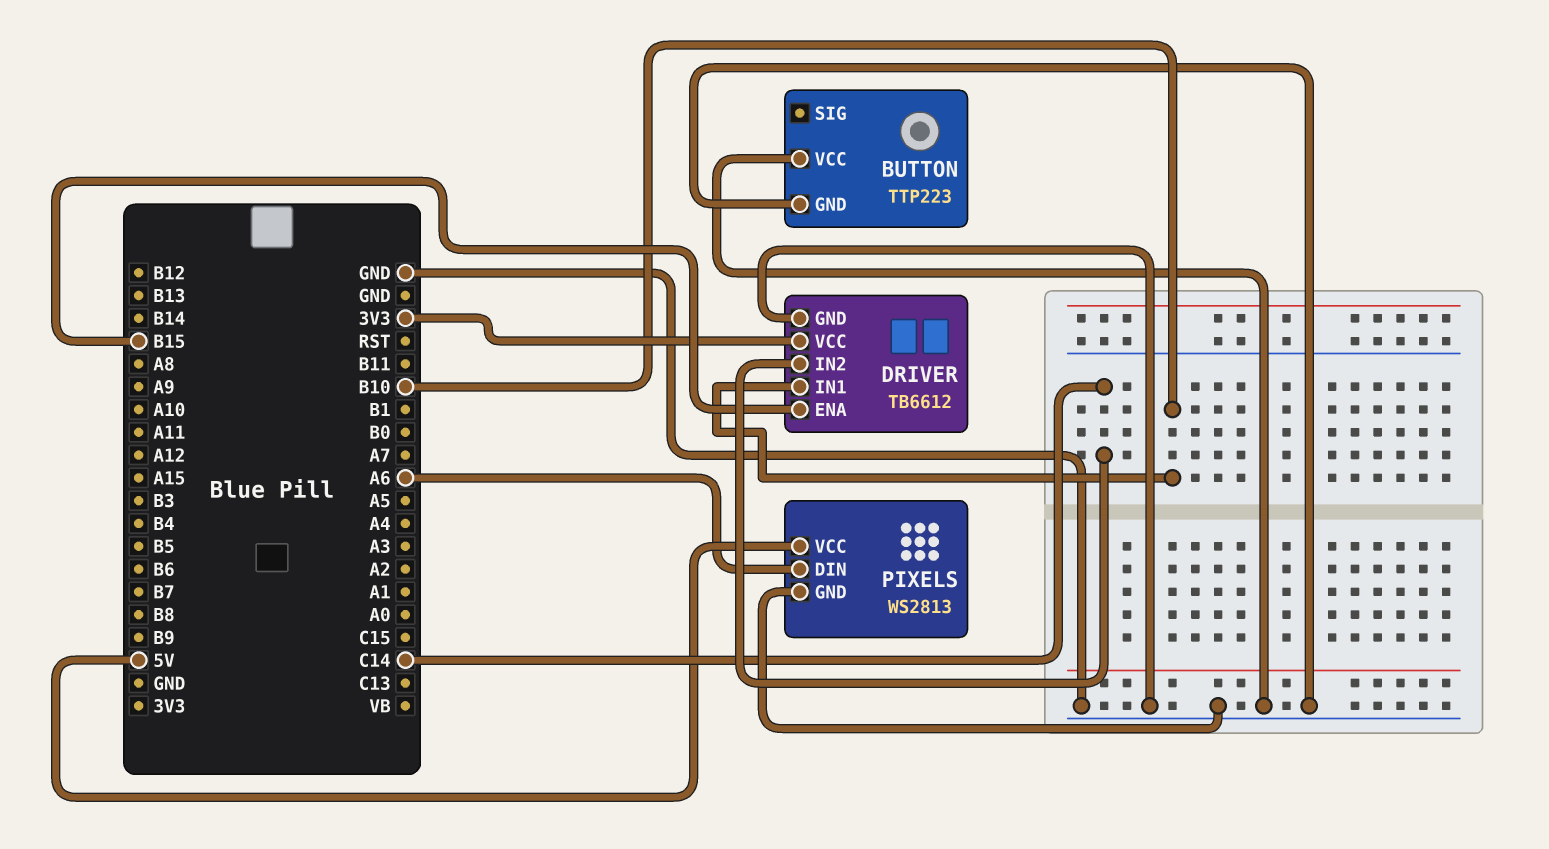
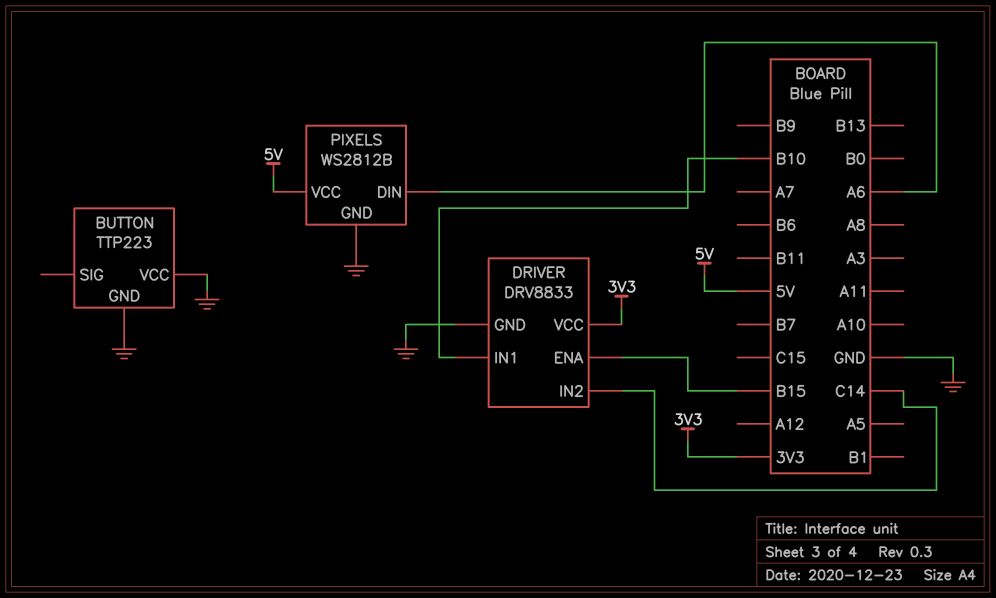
DRIVER: TB6612 -> DRV8833
PIXELS: WS2813 -> WS2812B

